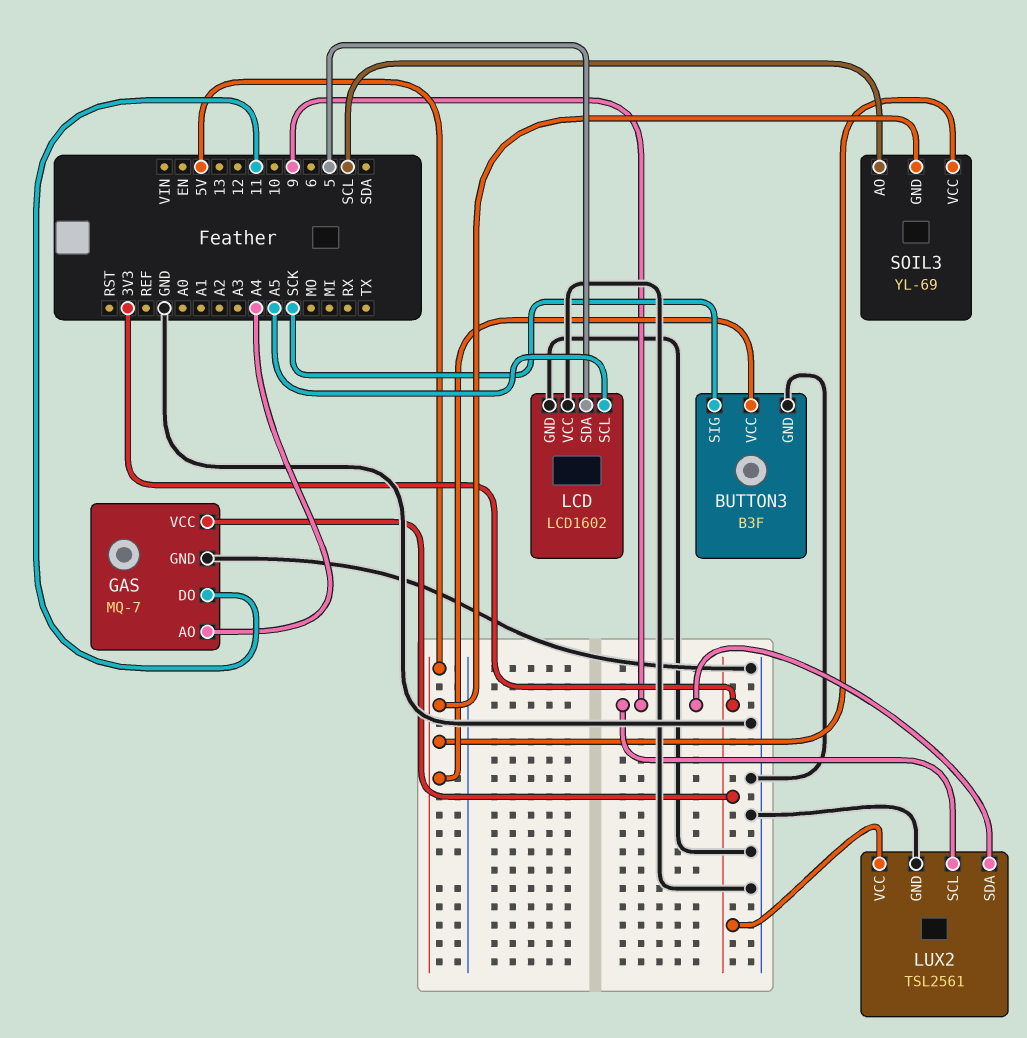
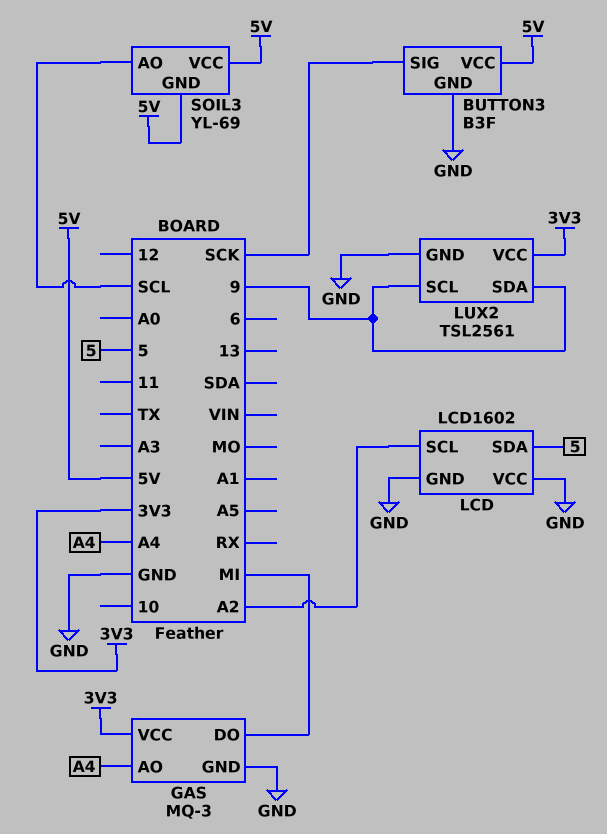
GAS: MQ-7 -> MQ-3
GAS pin DO: 11 -> MI
LCD pin SCL: A5 -> A2

